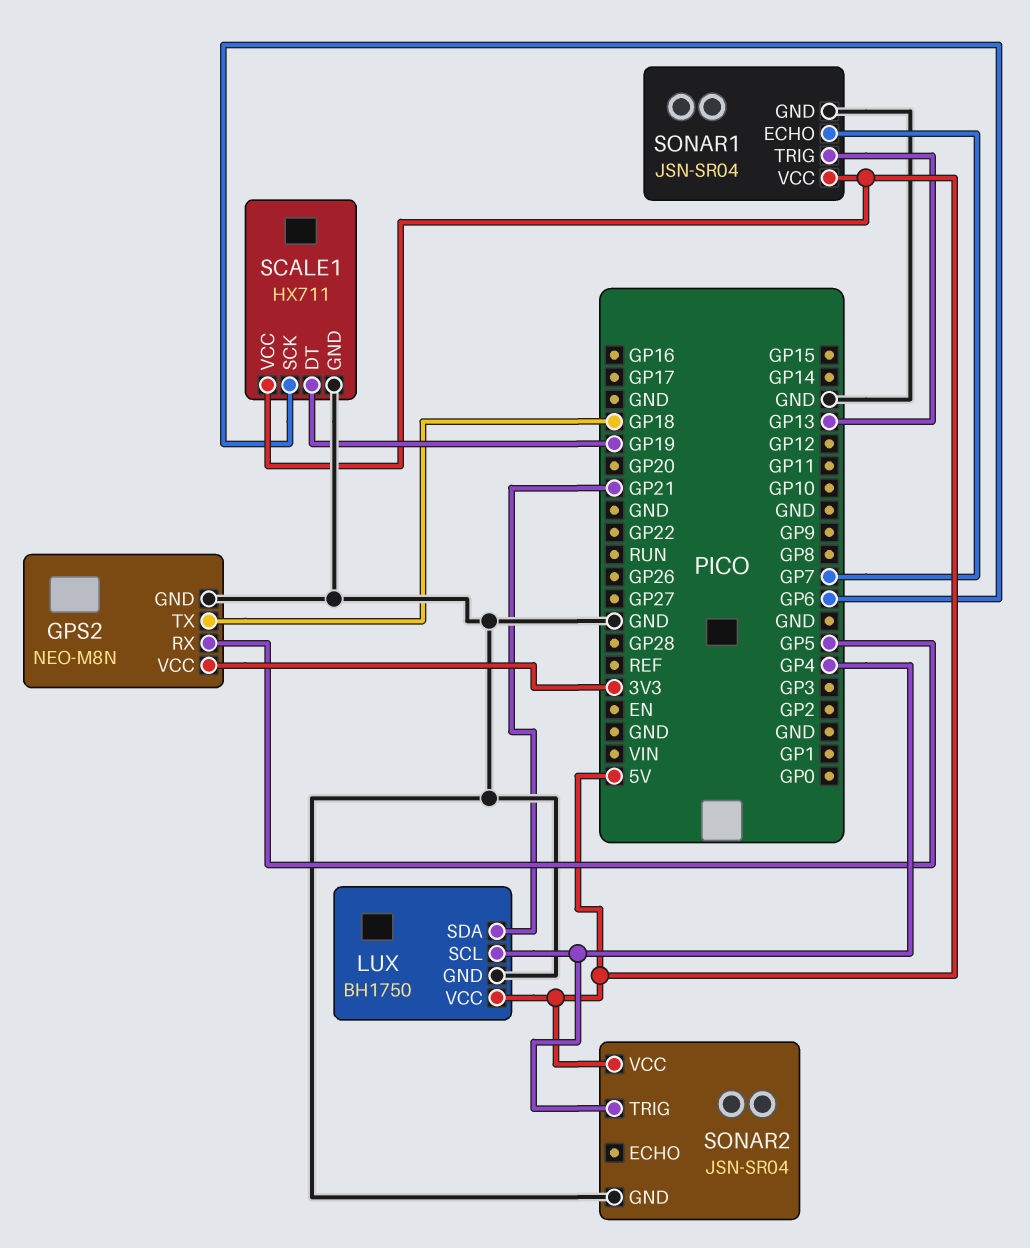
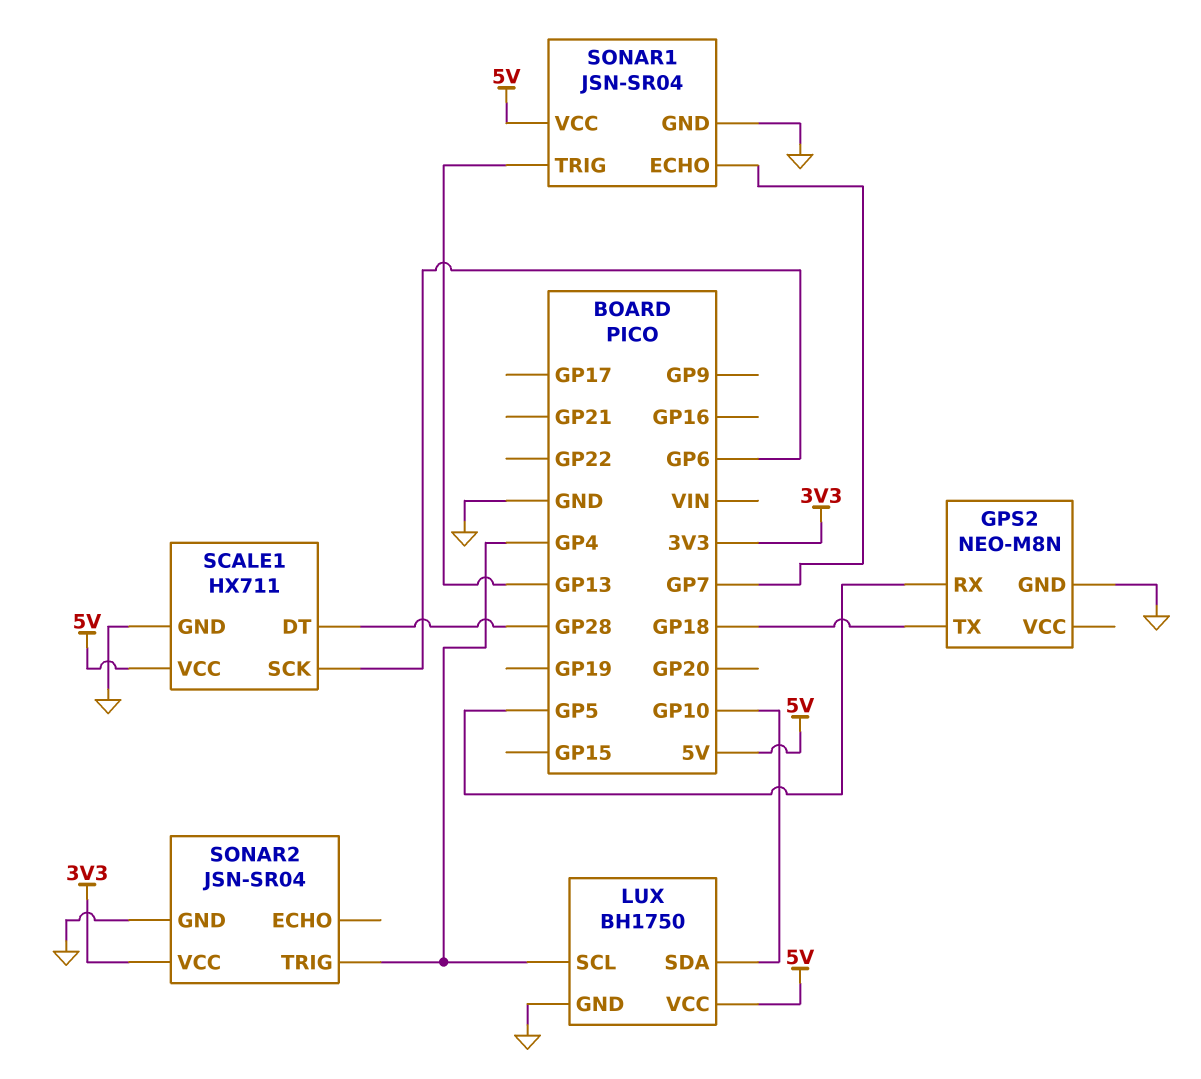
GPS2 pin VCC: 3V3 -> none
LUX pin SDA: GP21 -> GP10
SCALE1 pin DT: GP19 -> GP28
SONAR2 pin VCC: 5V -> 3V3

